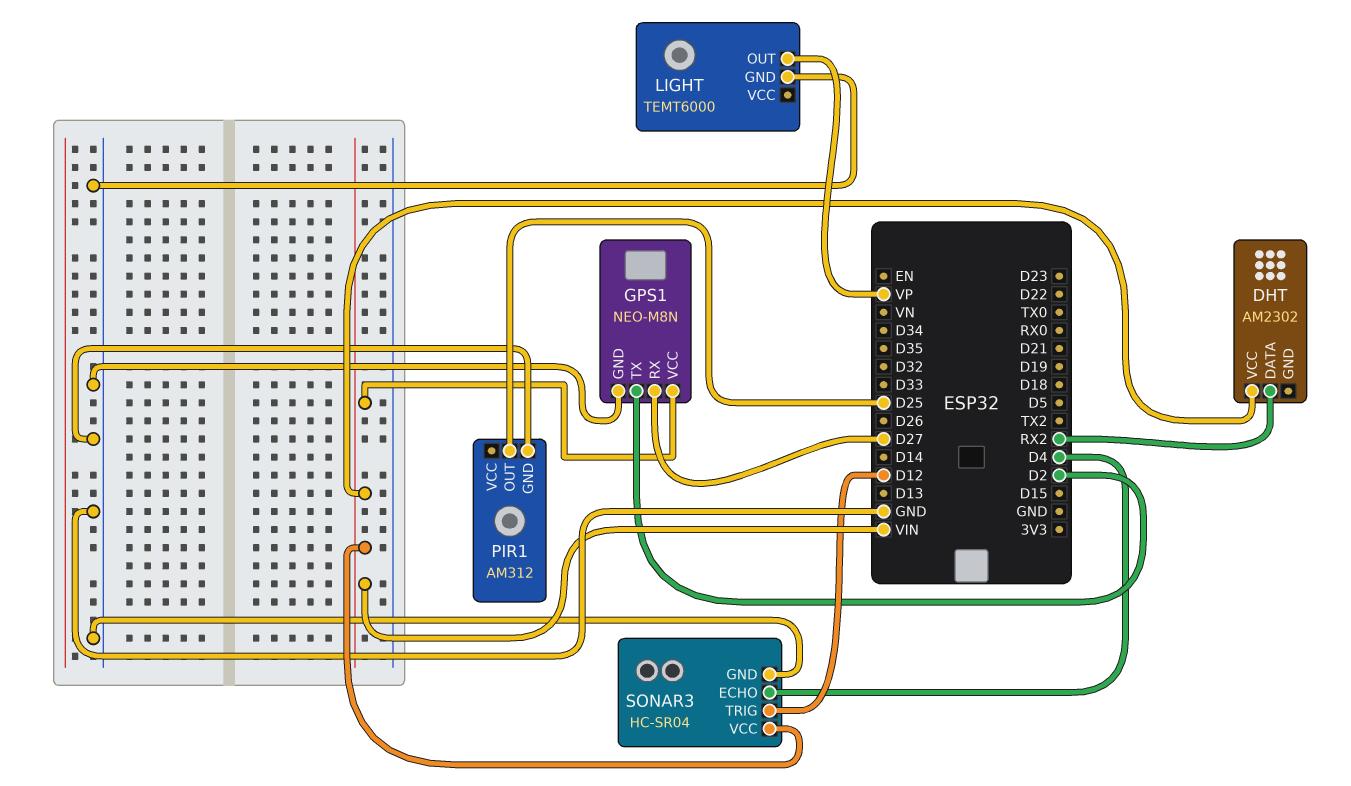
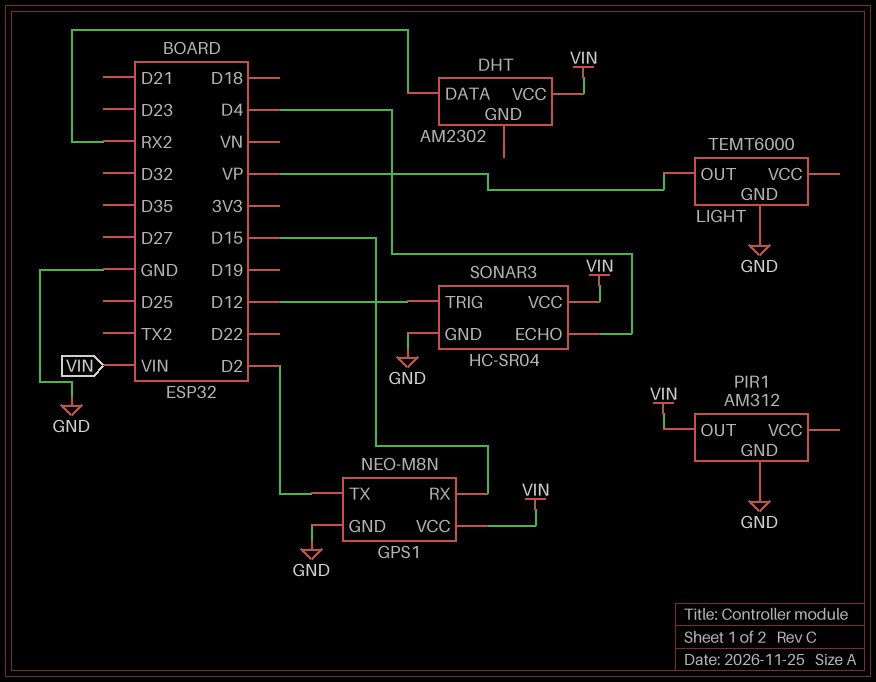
GPS1 pin RX: D27 -> D15
PIR1 pin OUT: D25 -> VIN

